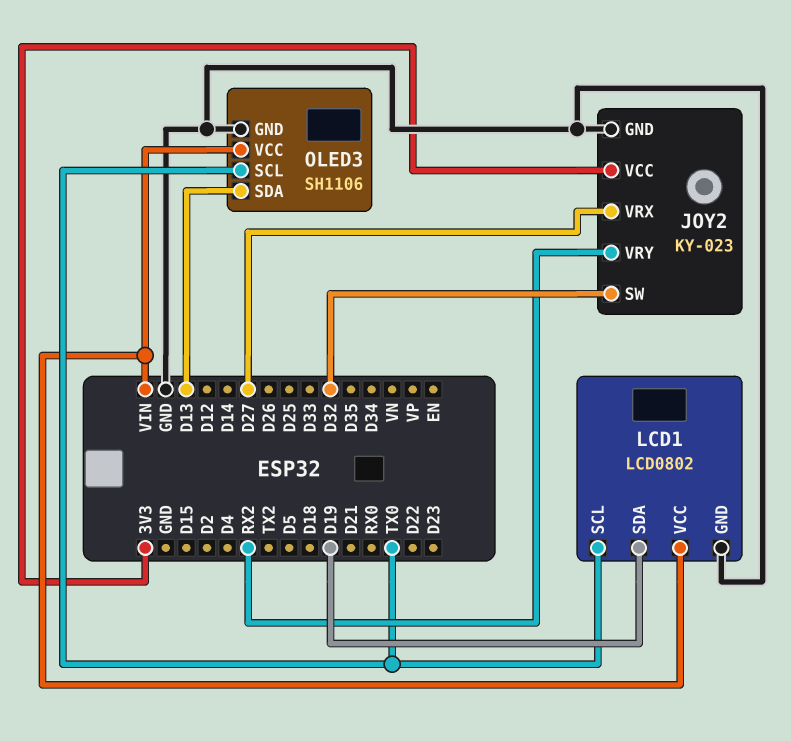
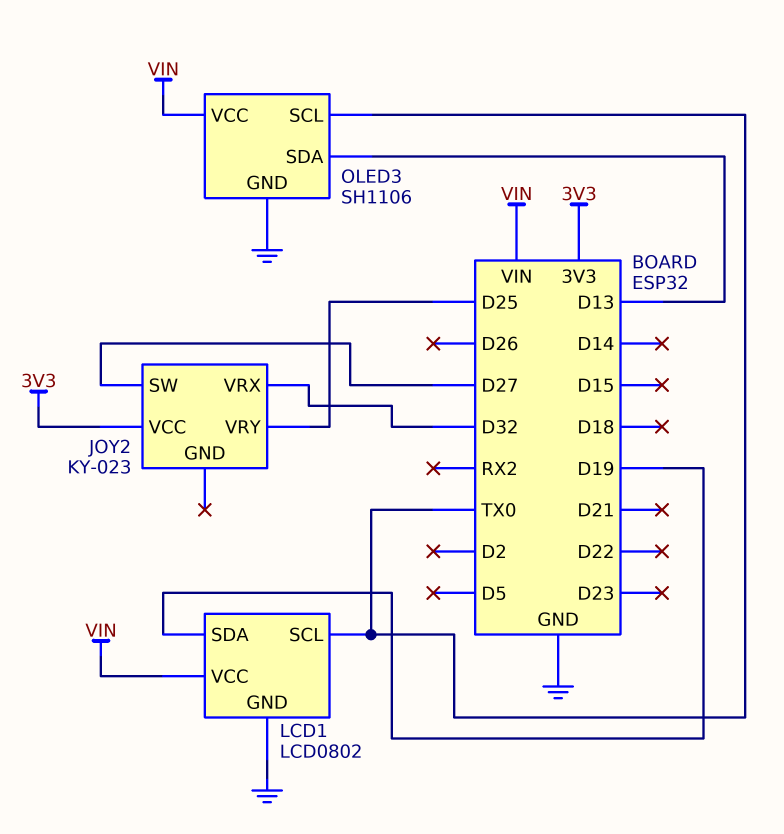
JOY2 pin GND: GND -> none
JOY2 pin SW: D32 -> D27
JOY2 pin VRX: D27 -> D32
JOY2 pin VRY: RX2 -> D25

